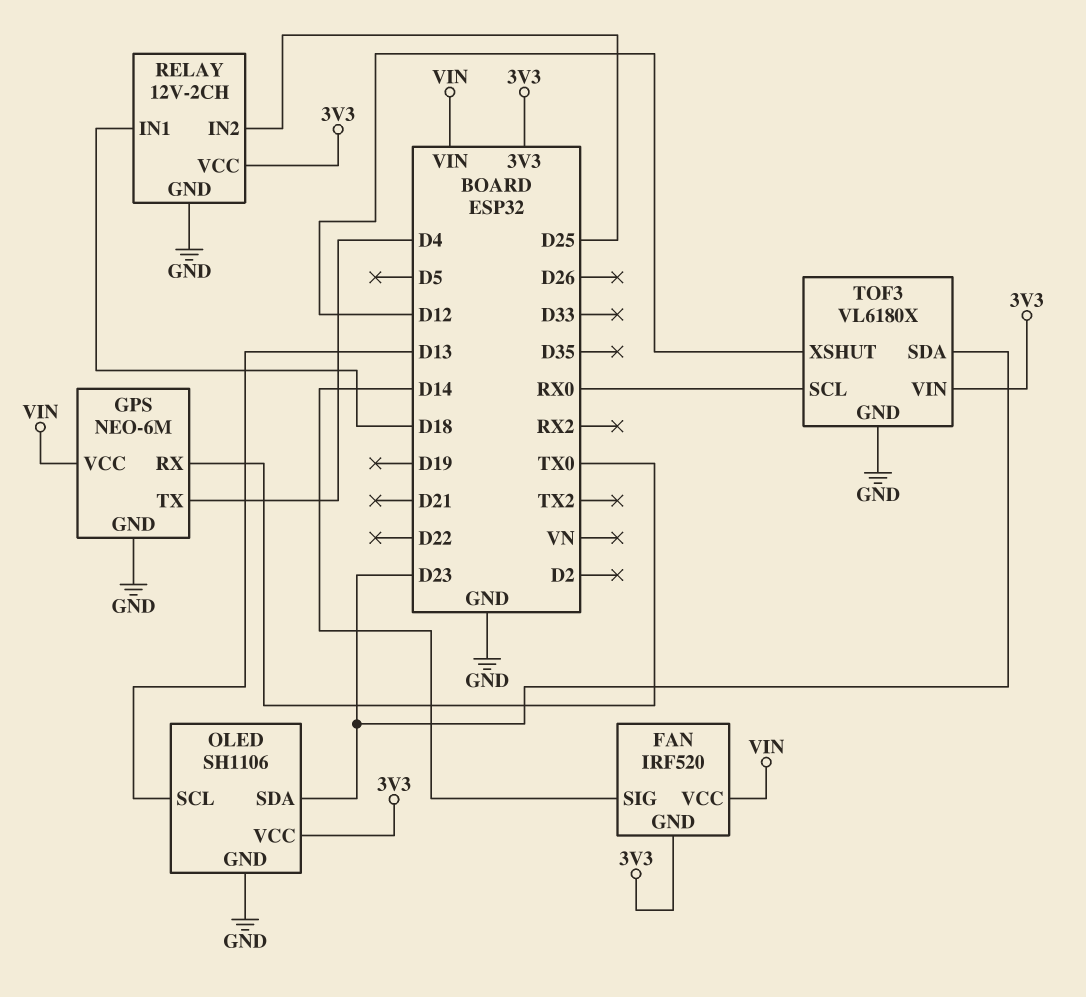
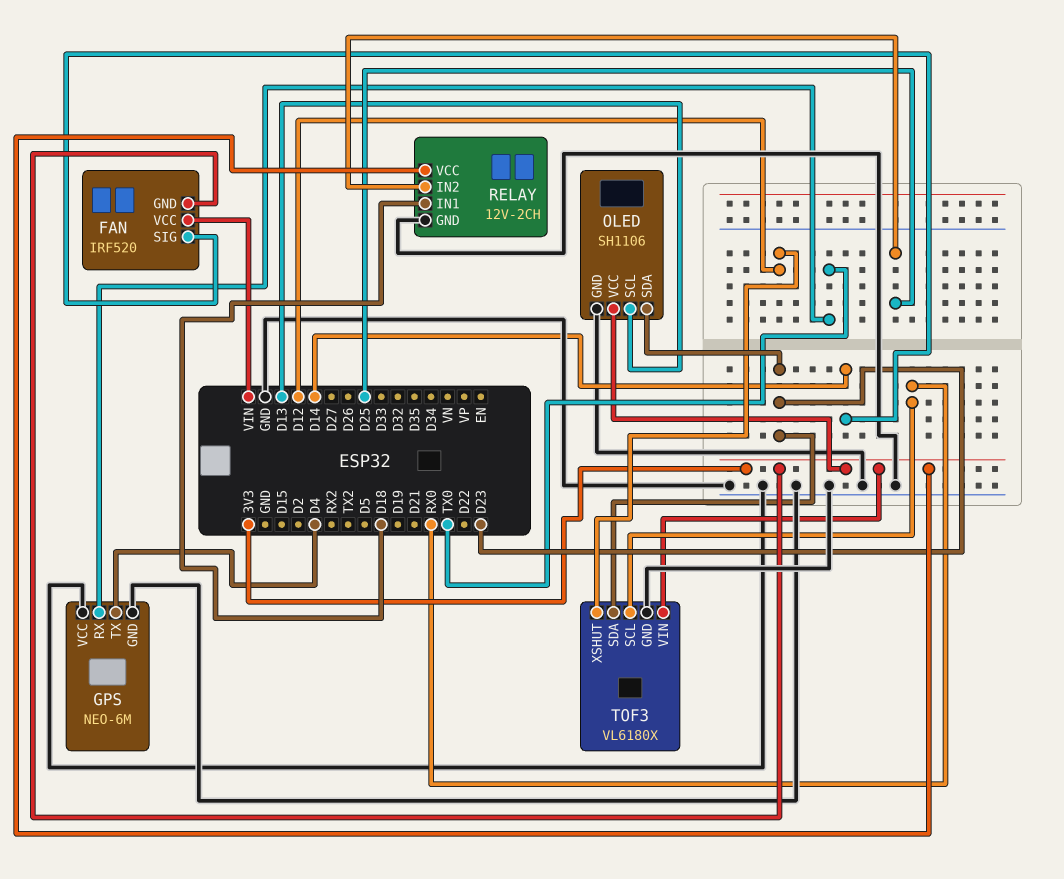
GPS pin VCC: VIN -> GND

